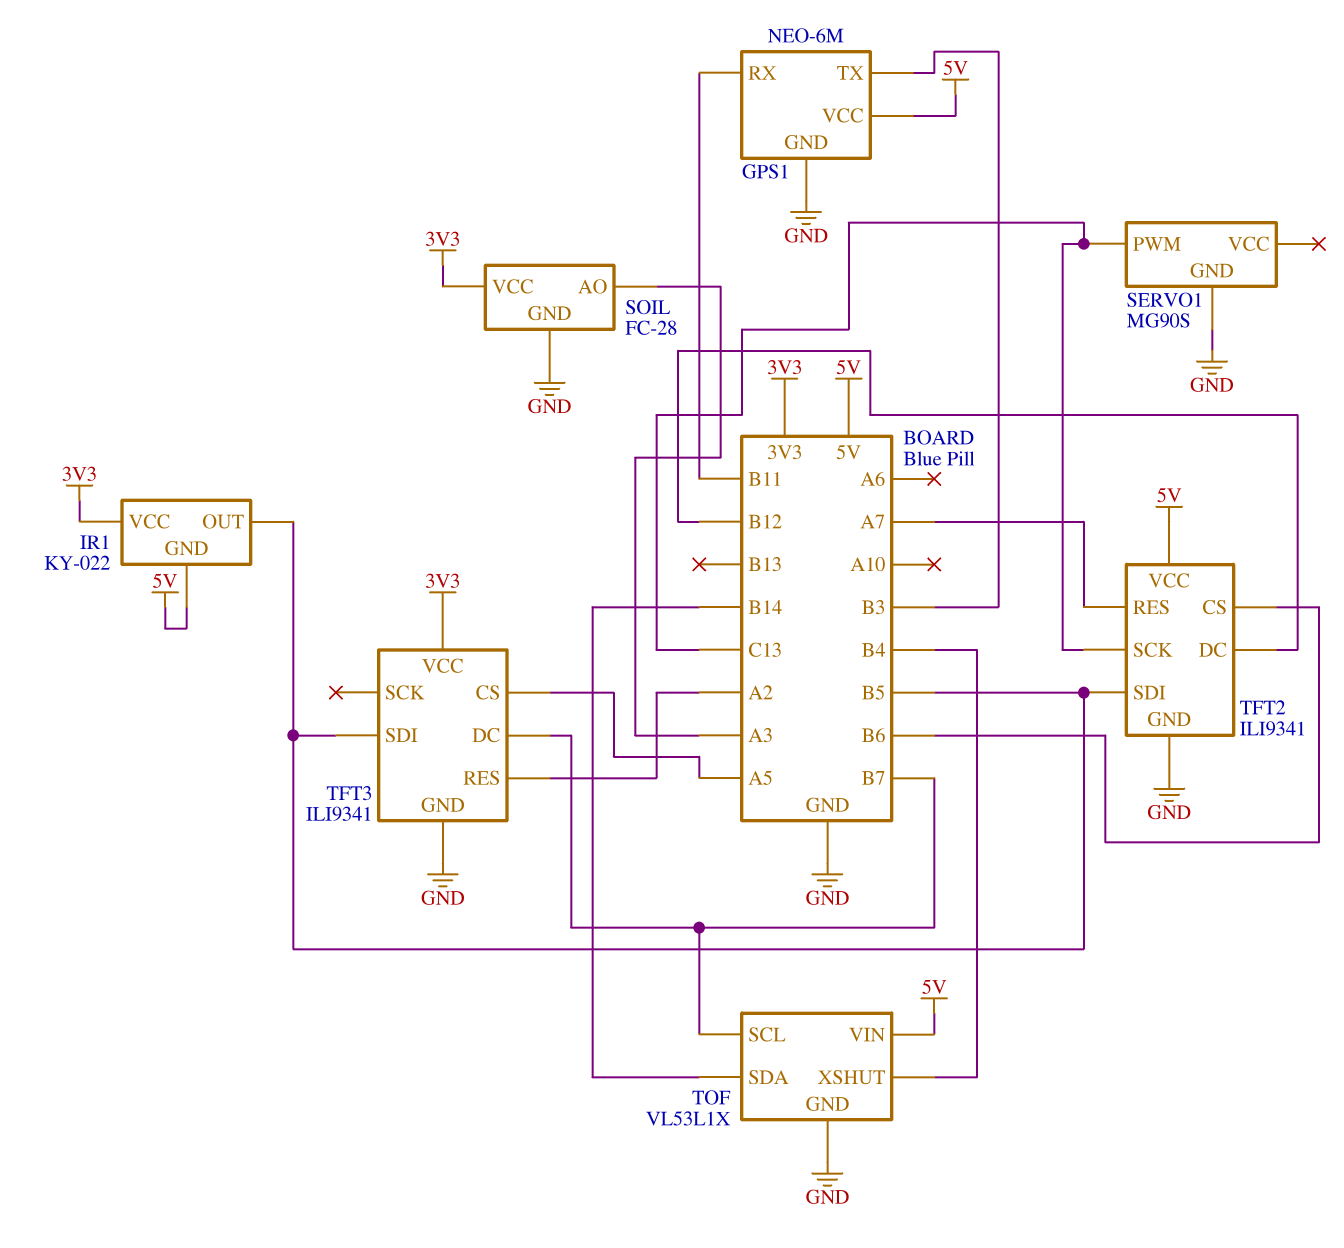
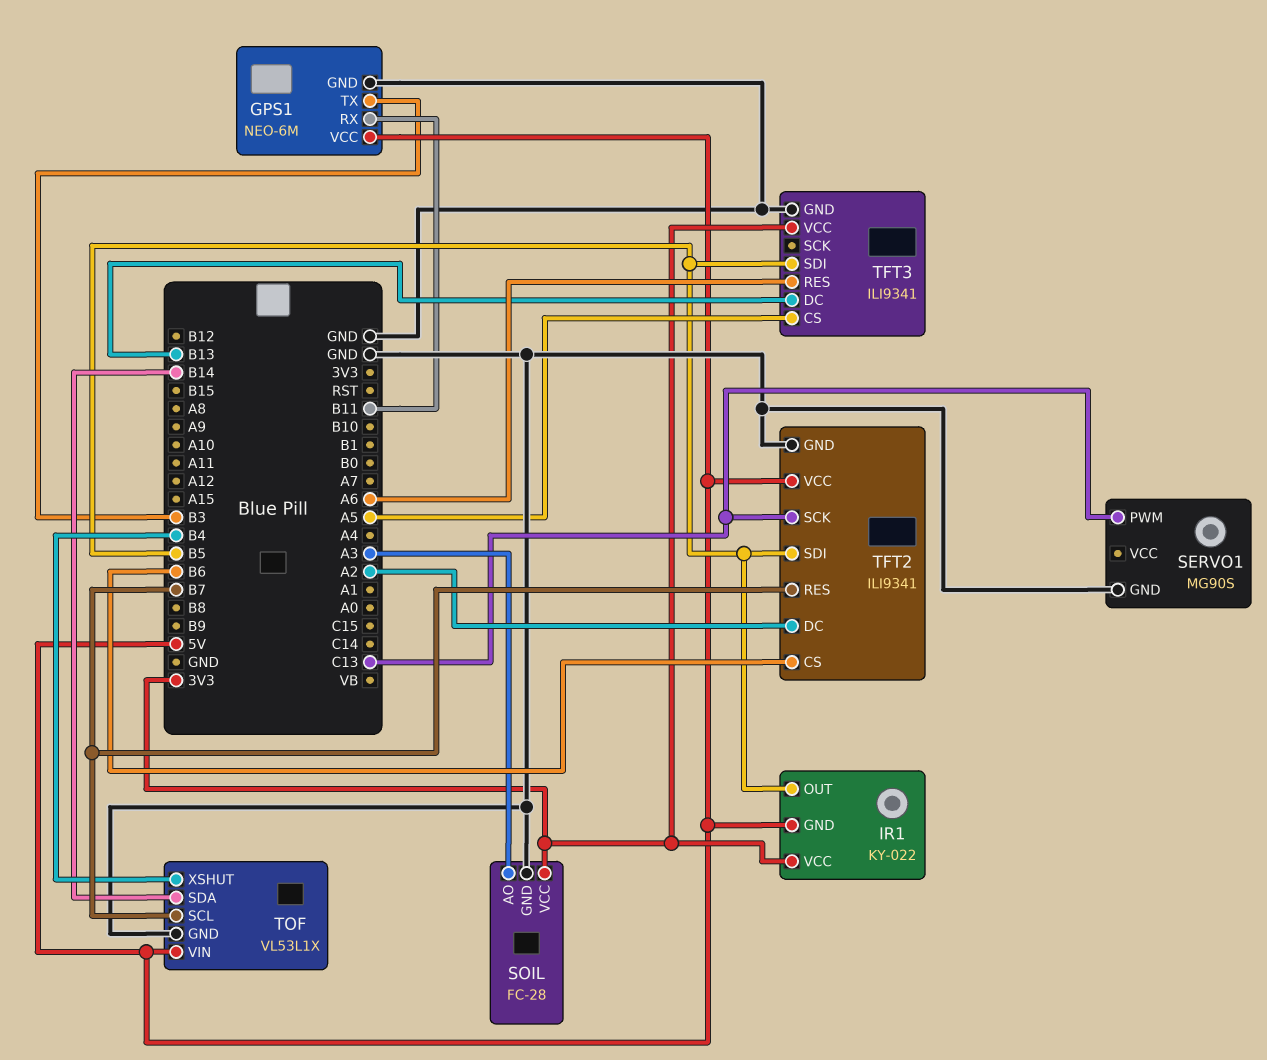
TFT2 pin DC: B12 -> A2
TFT2 pin RES: A7 -> B7
TFT3 pin DC: B7 -> B13
TFT3 pin RES: A2 -> A6

